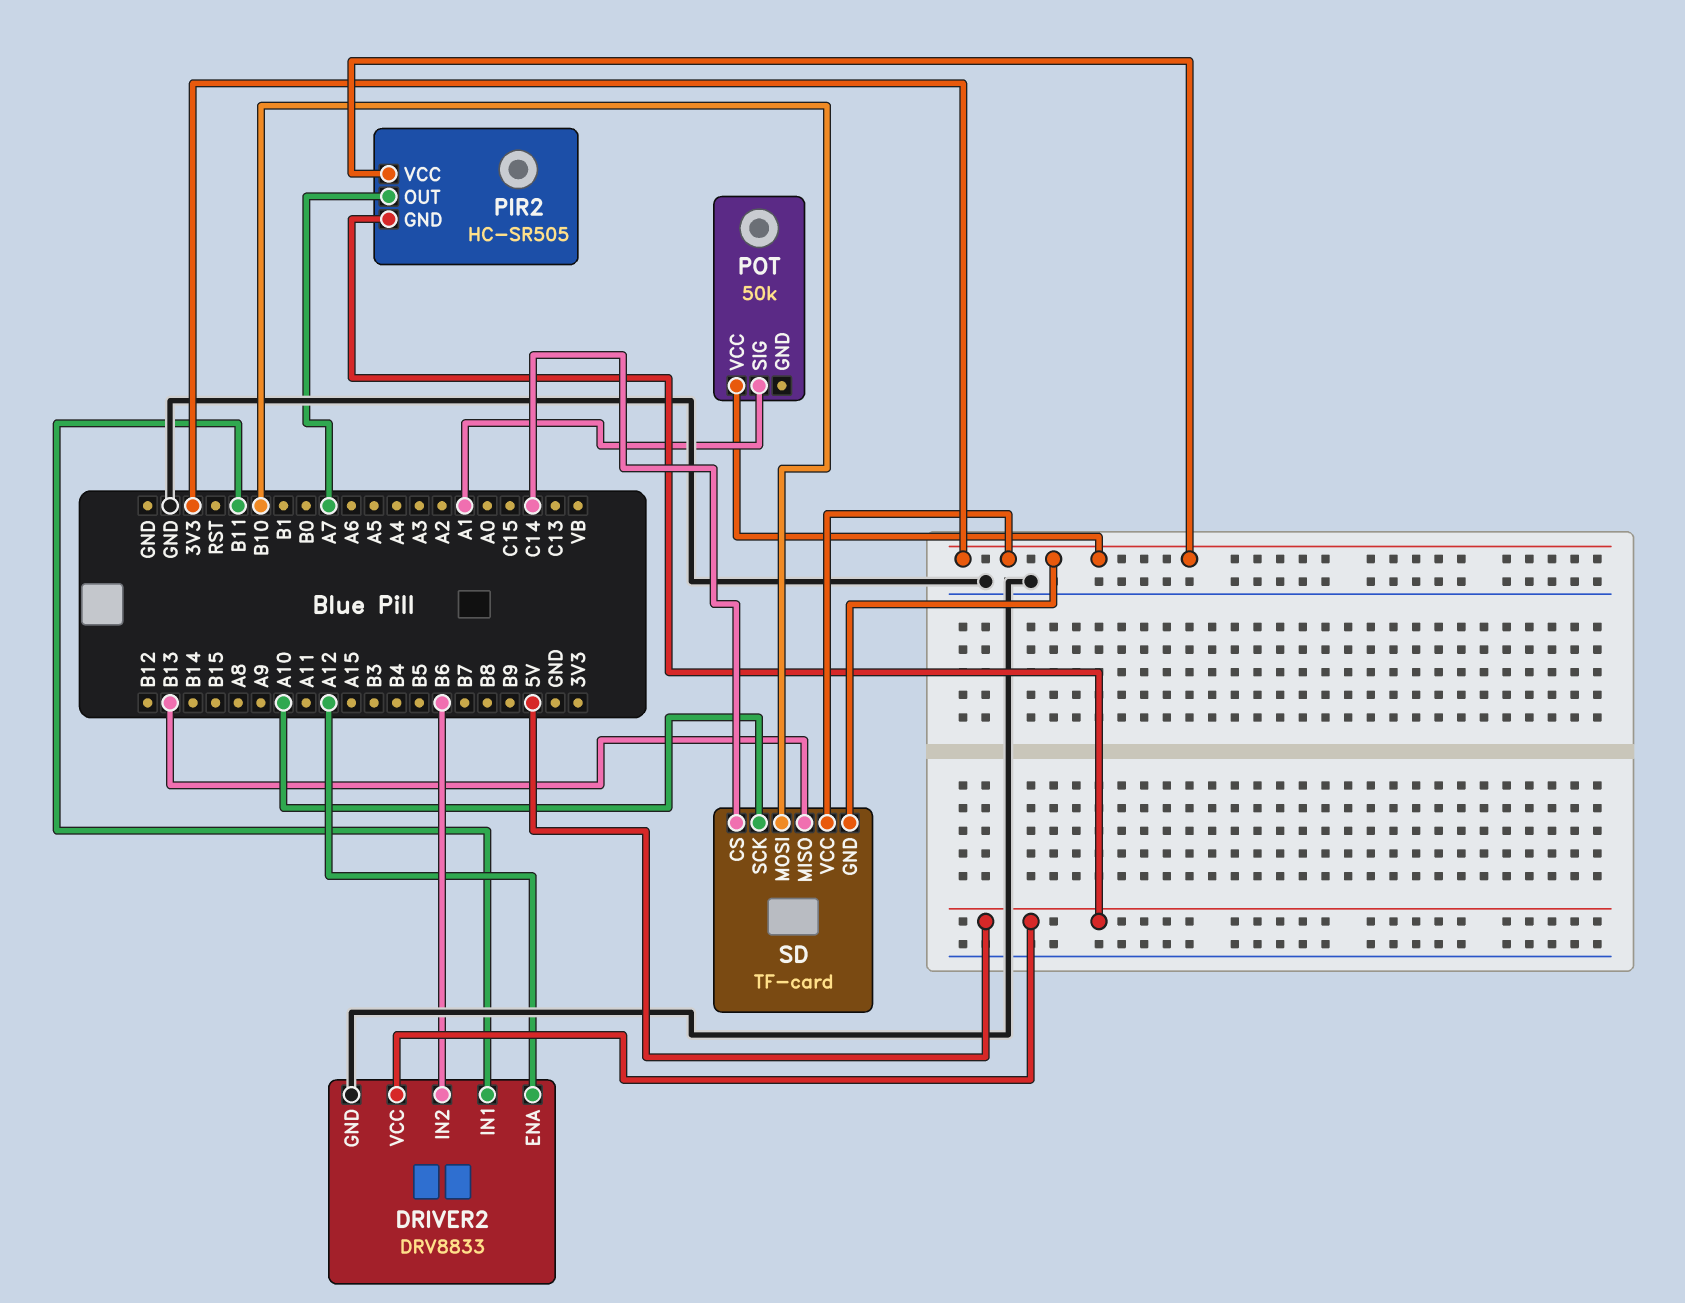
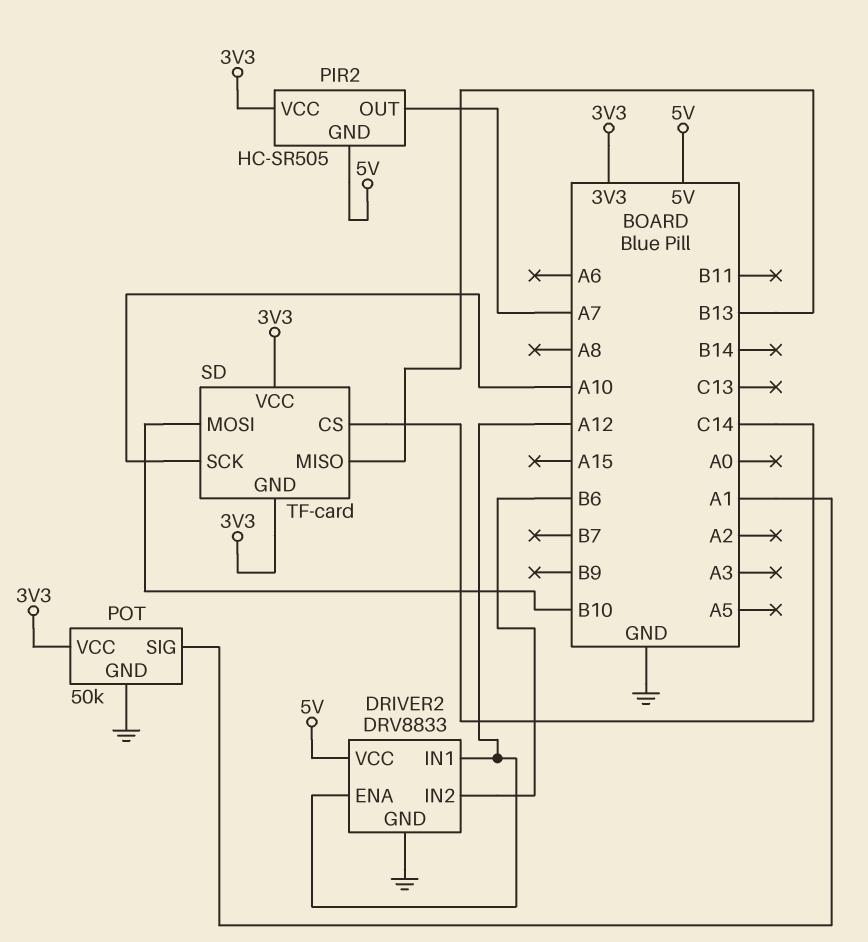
DRIVER2 pin IN1: B11 -> A12
POT pin GND: none -> GND

